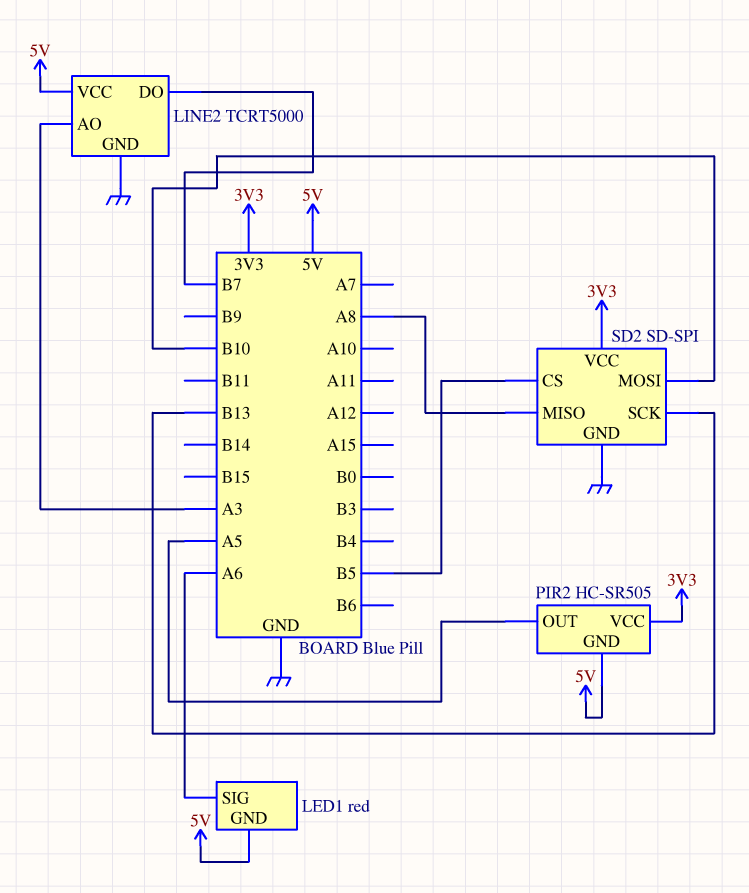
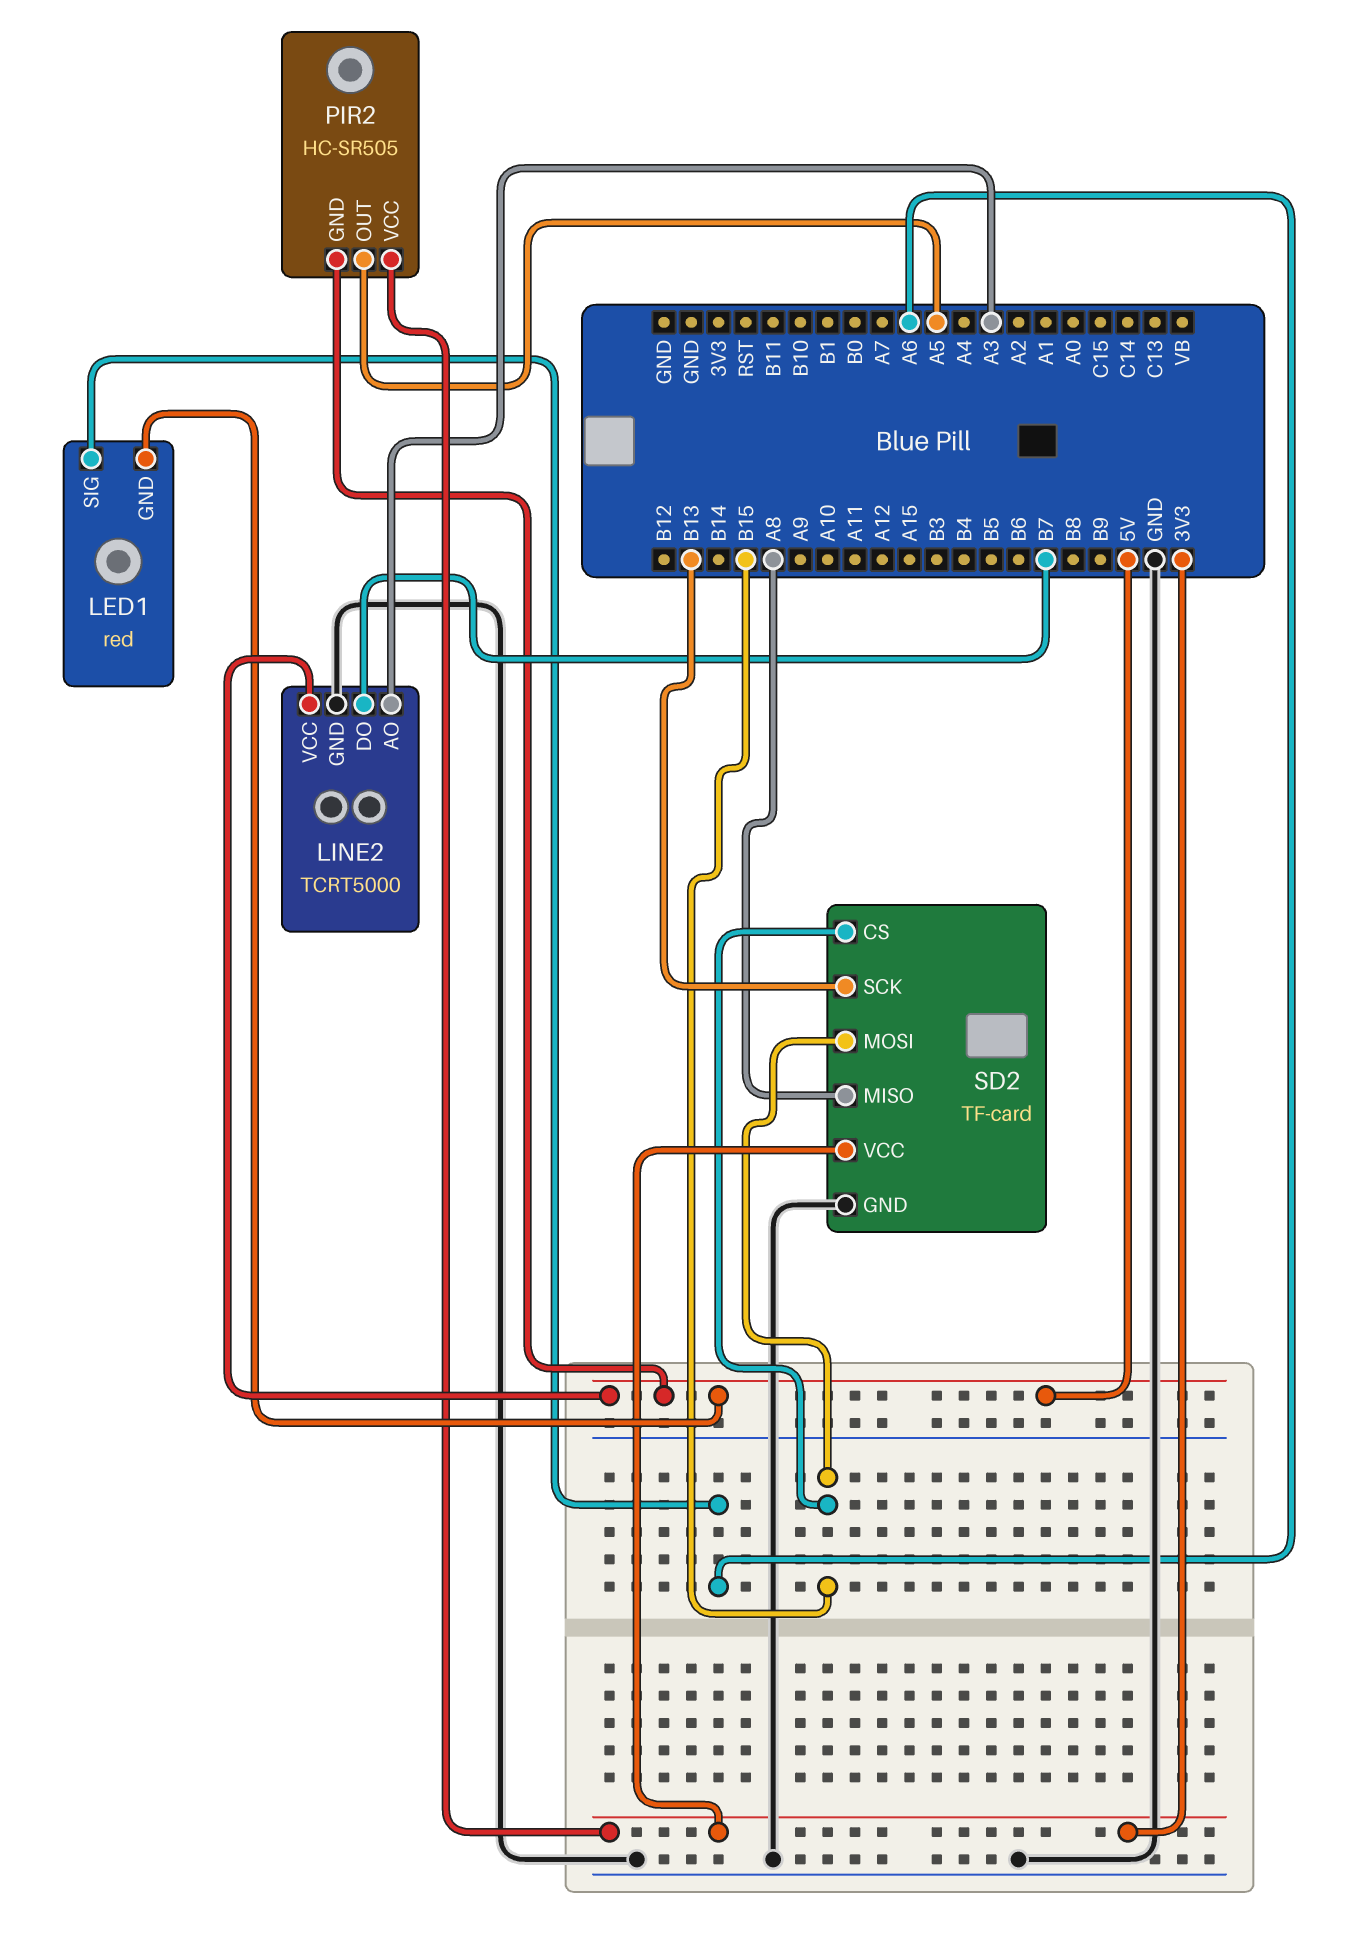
SD2: SD-SPI -> TF-card
SD2 pin CS: B5 -> B15
SD2 pin MOSI: B10 -> B15

